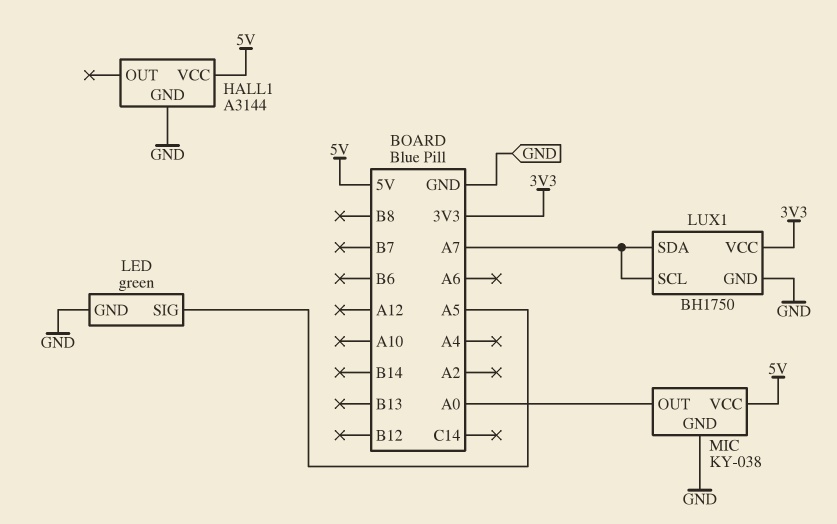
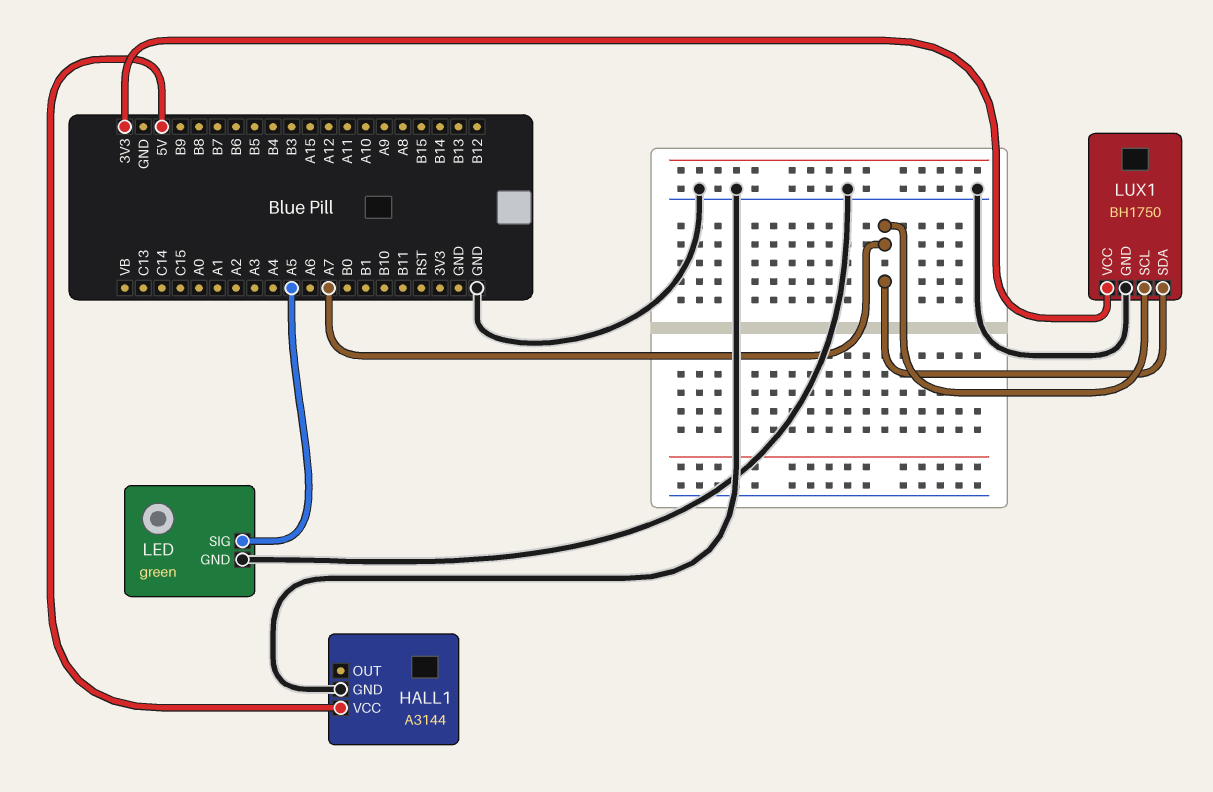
MIC: KY-038 -> none
MIC pin GND: GND -> none
MIC pin OUT: A0 -> none
MIC pin VCC: 5V -> none

